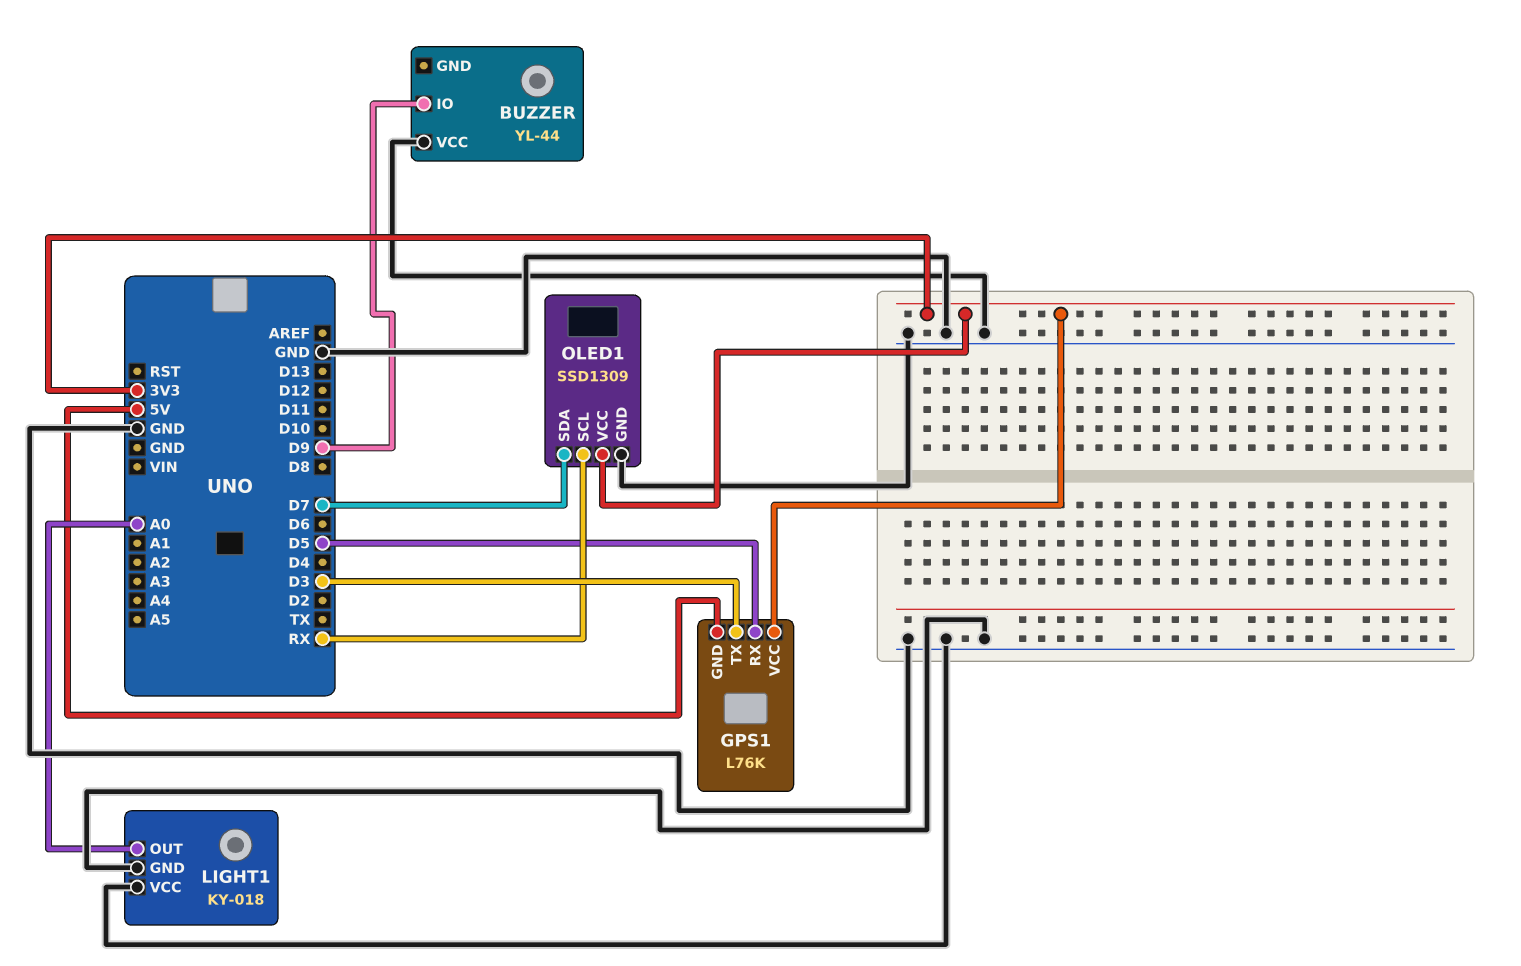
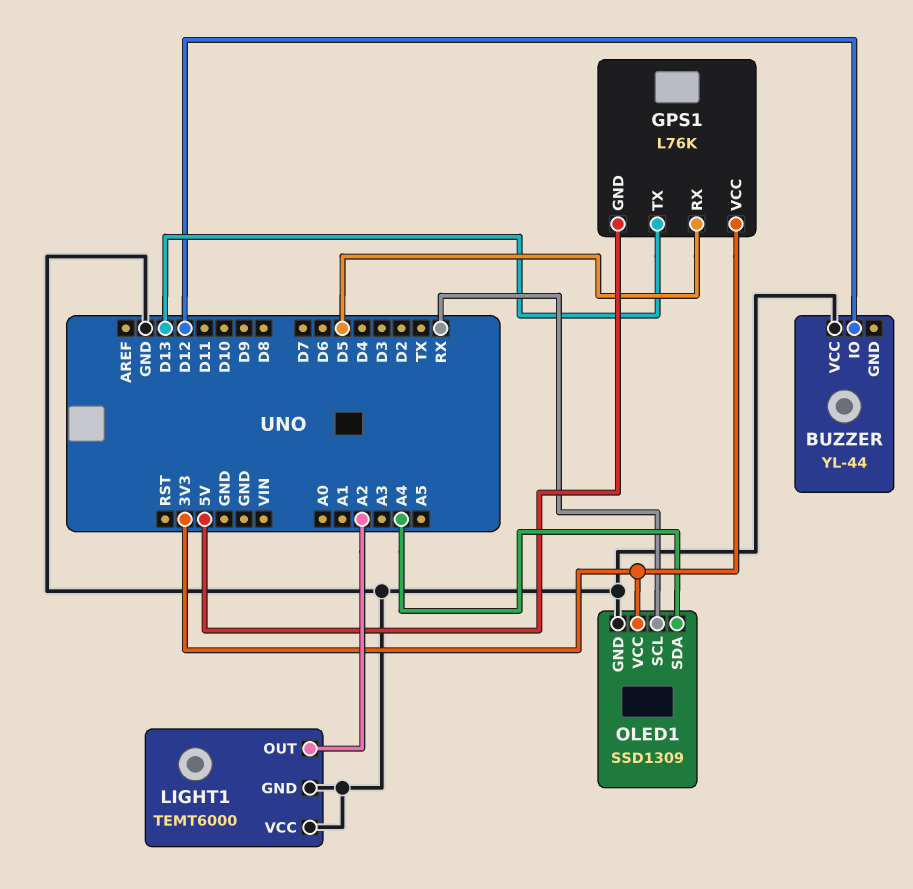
BUZZER pin IO: D9 -> D12
GPS1 pin TX: D3 -> D13
LIGHT1: KY-018 -> TEMT6000
LIGHT1 pin OUT: A0 -> A2
OLED1 pin SDA: D7 -> A4

